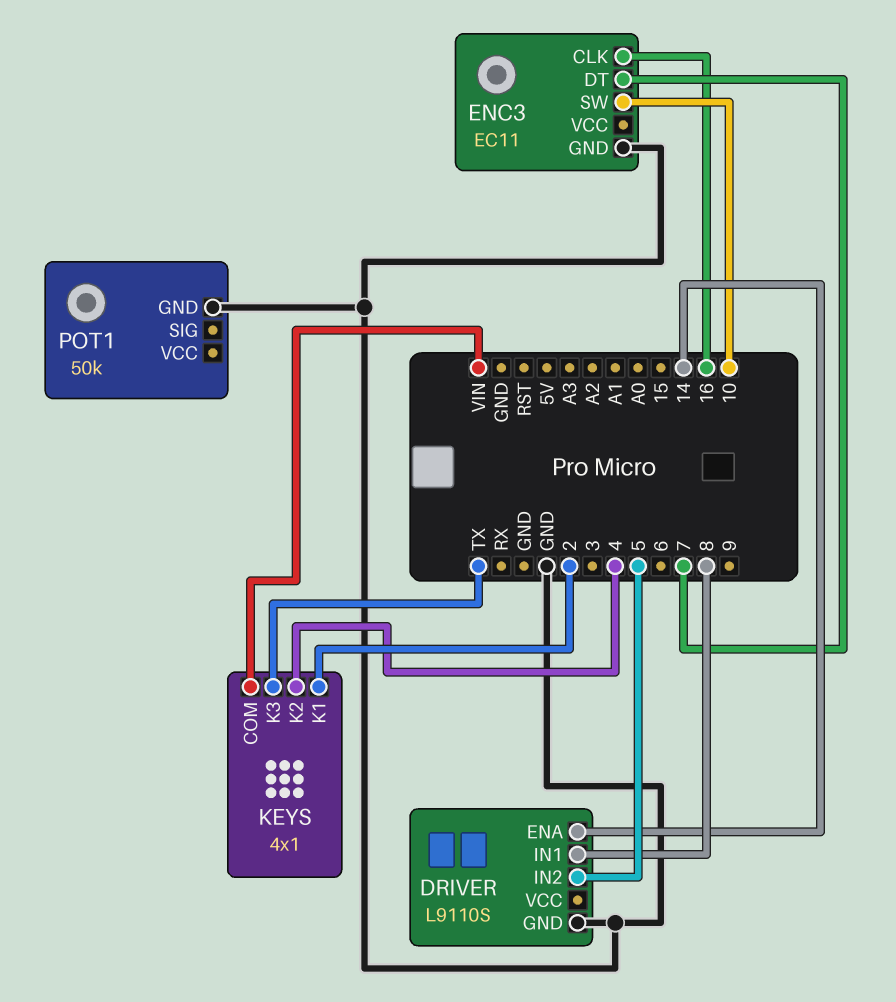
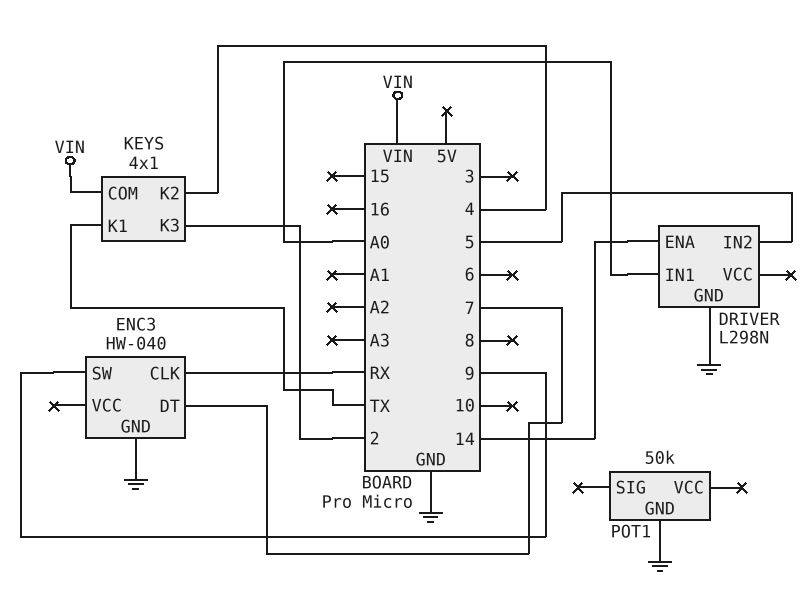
DRIVER: L9110S -> L298N
DRIVER pin IN1: 8 -> A0
ENC3: EC11 -> HW-040
ENC3 pin CLK: 16 -> RX
ENC3 pin SW: 10 -> 9
KEYS pin K1: 2 -> TX
KEYS pin K3: TX -> 2

